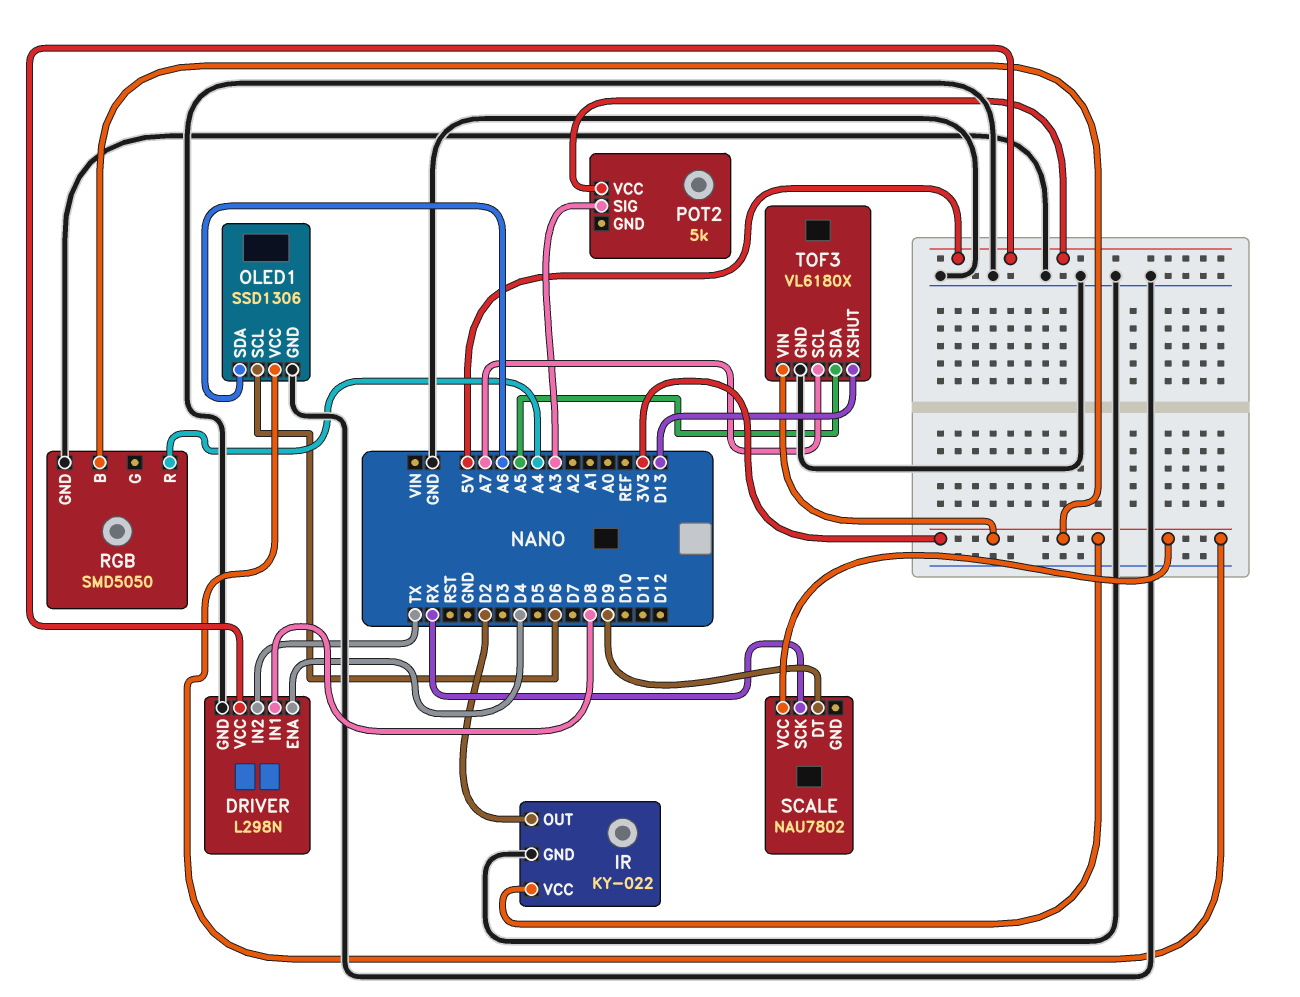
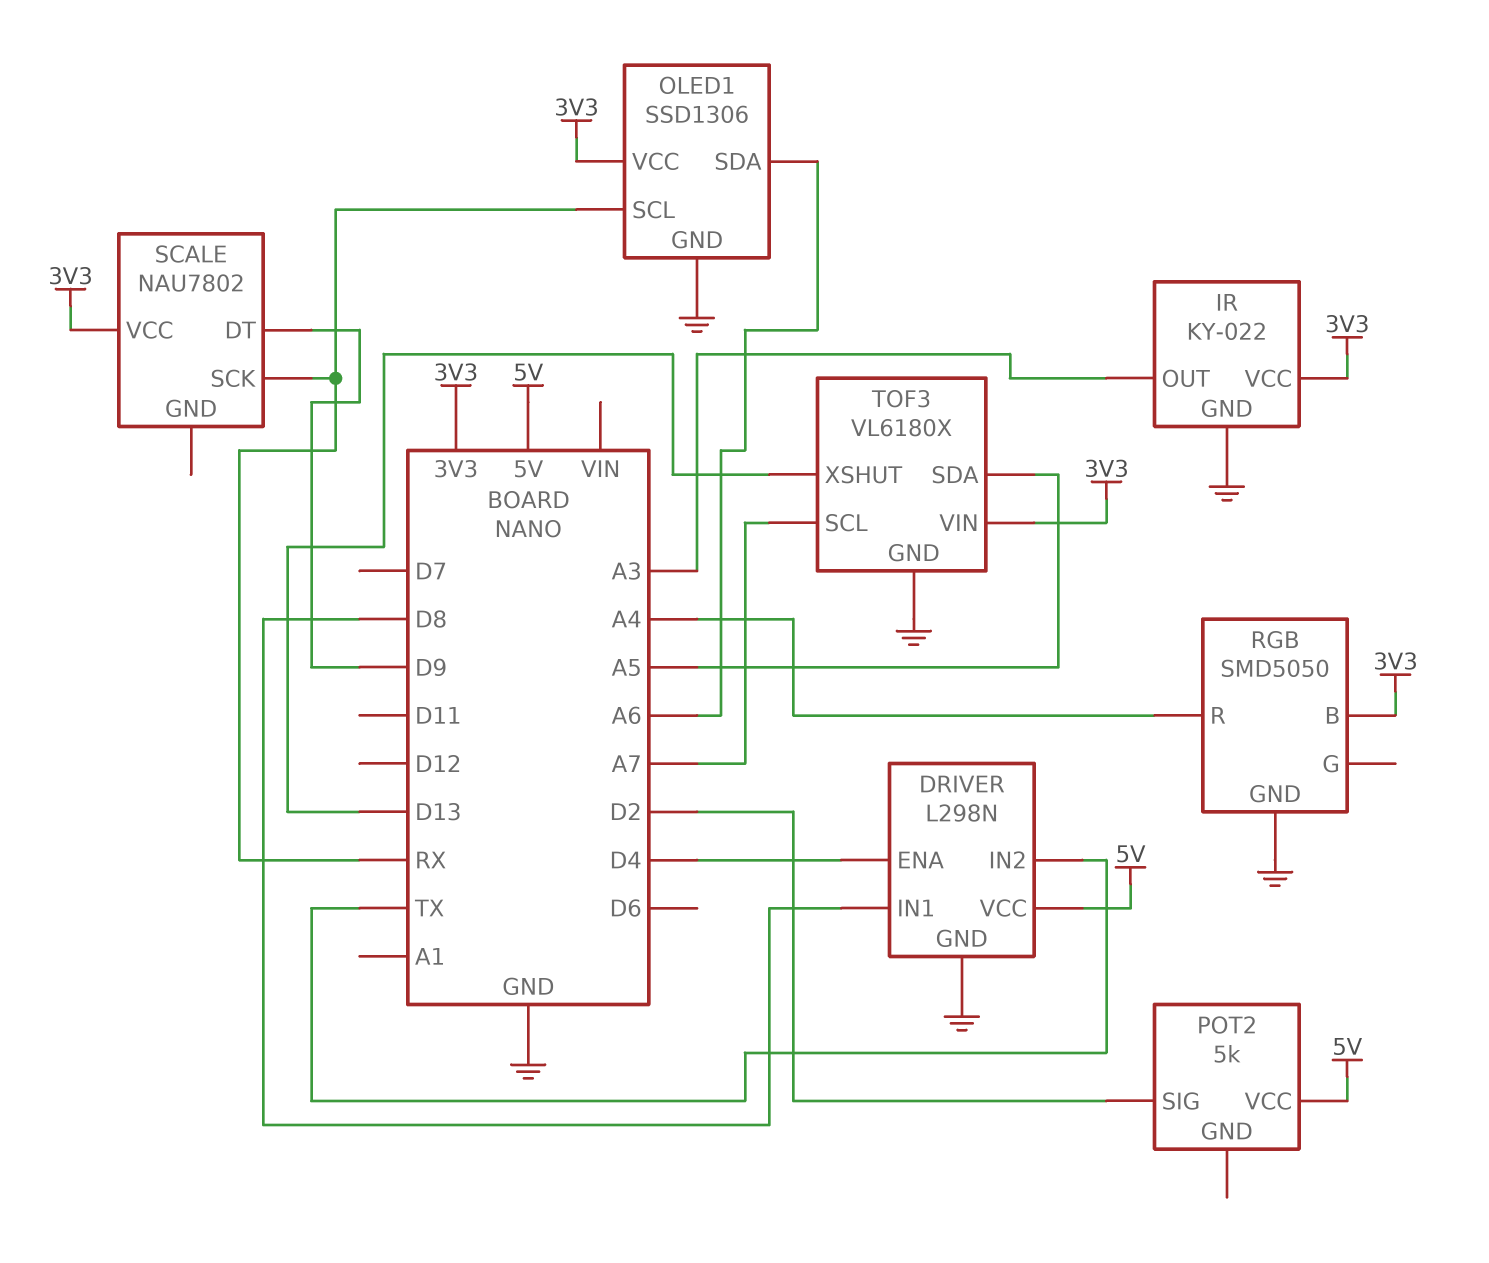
IR pin OUT: D2 -> A3
OLED1 pin SCL: D6 -> RX
POT2 pin SIG: A3 -> D2

